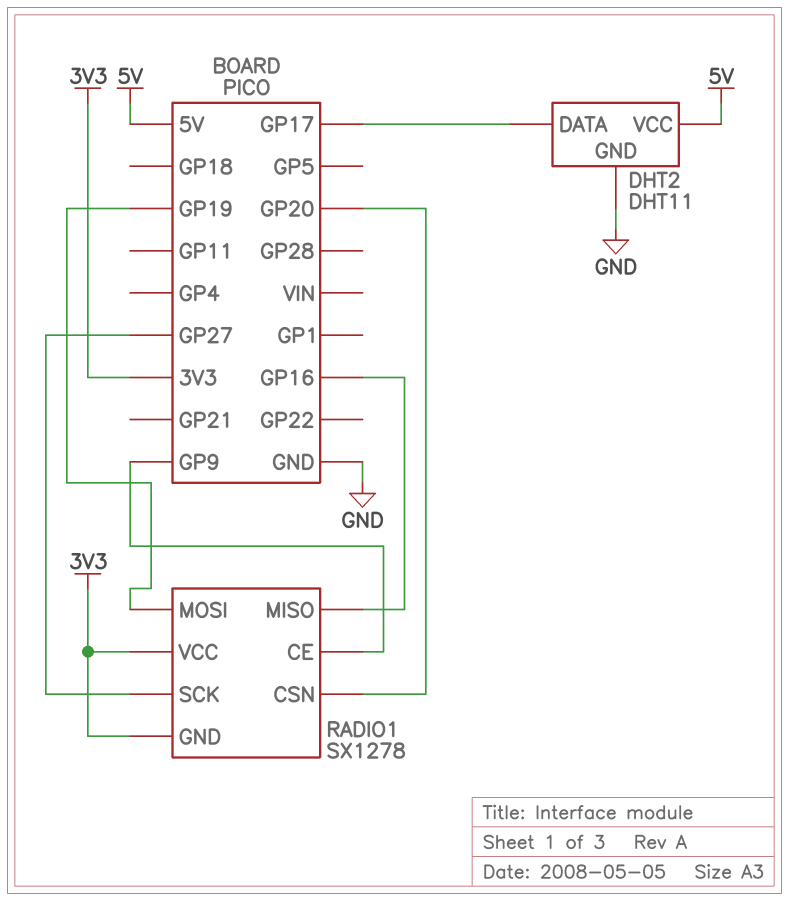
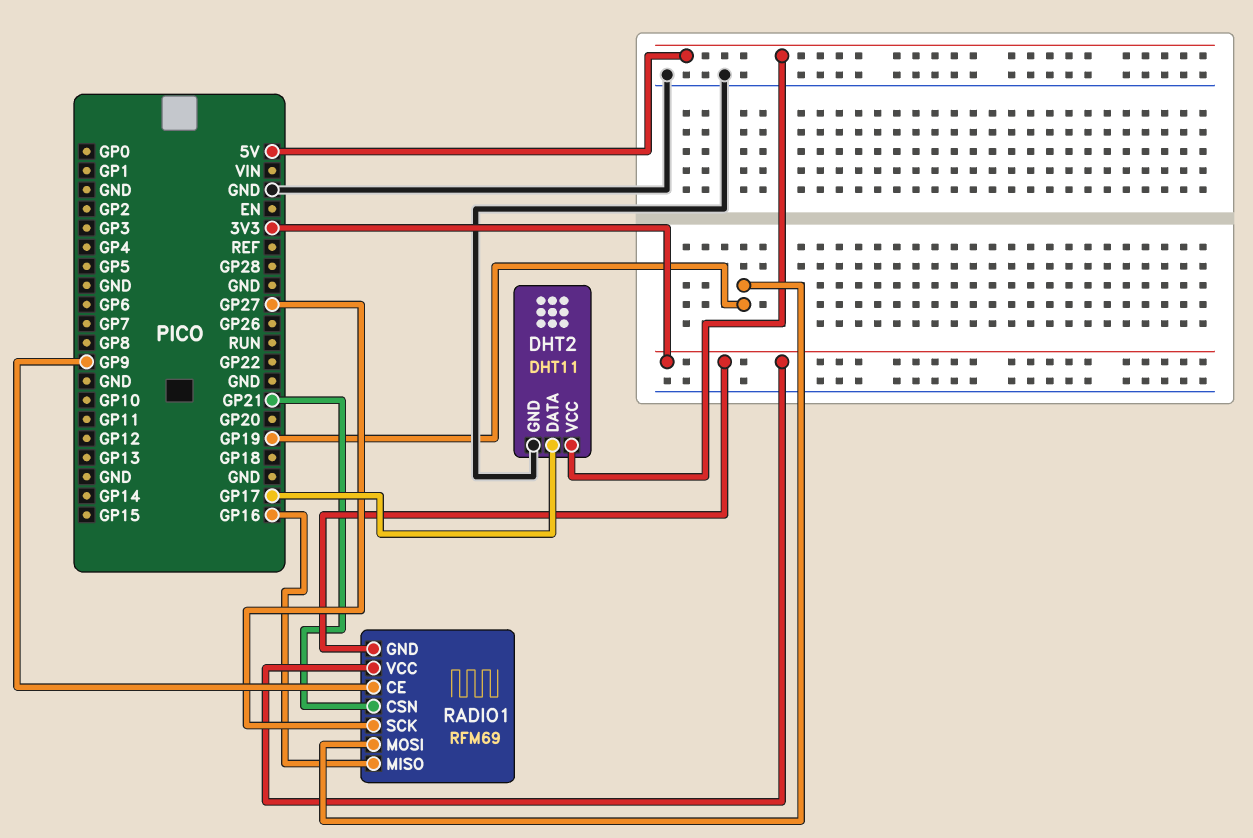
RADIO1: SX1278 -> RFM69
RADIO1 pin CSN: GP20 -> GP21

